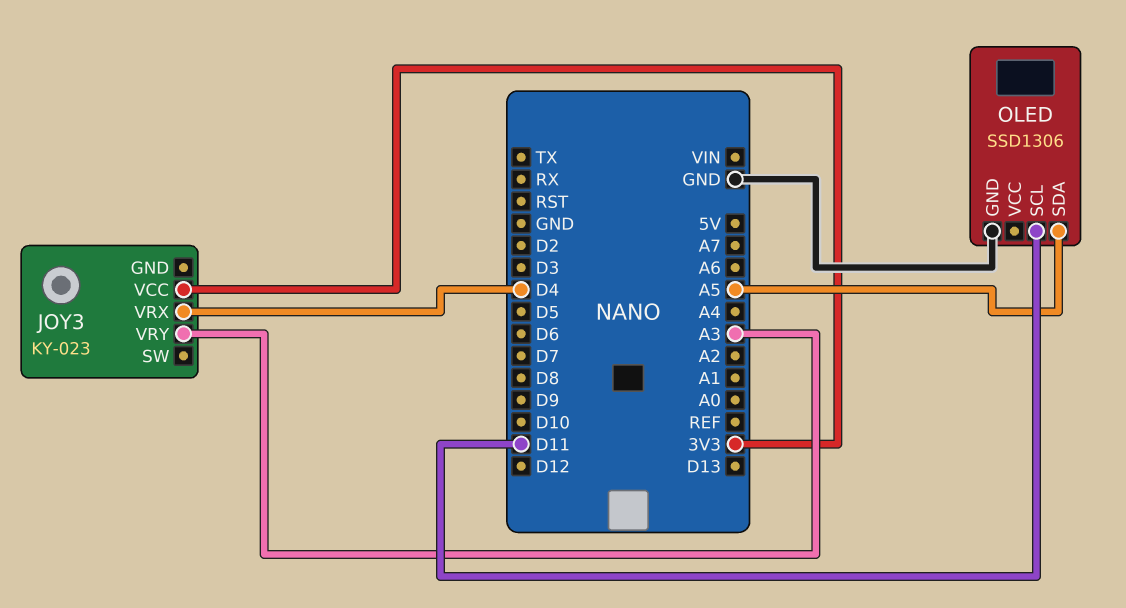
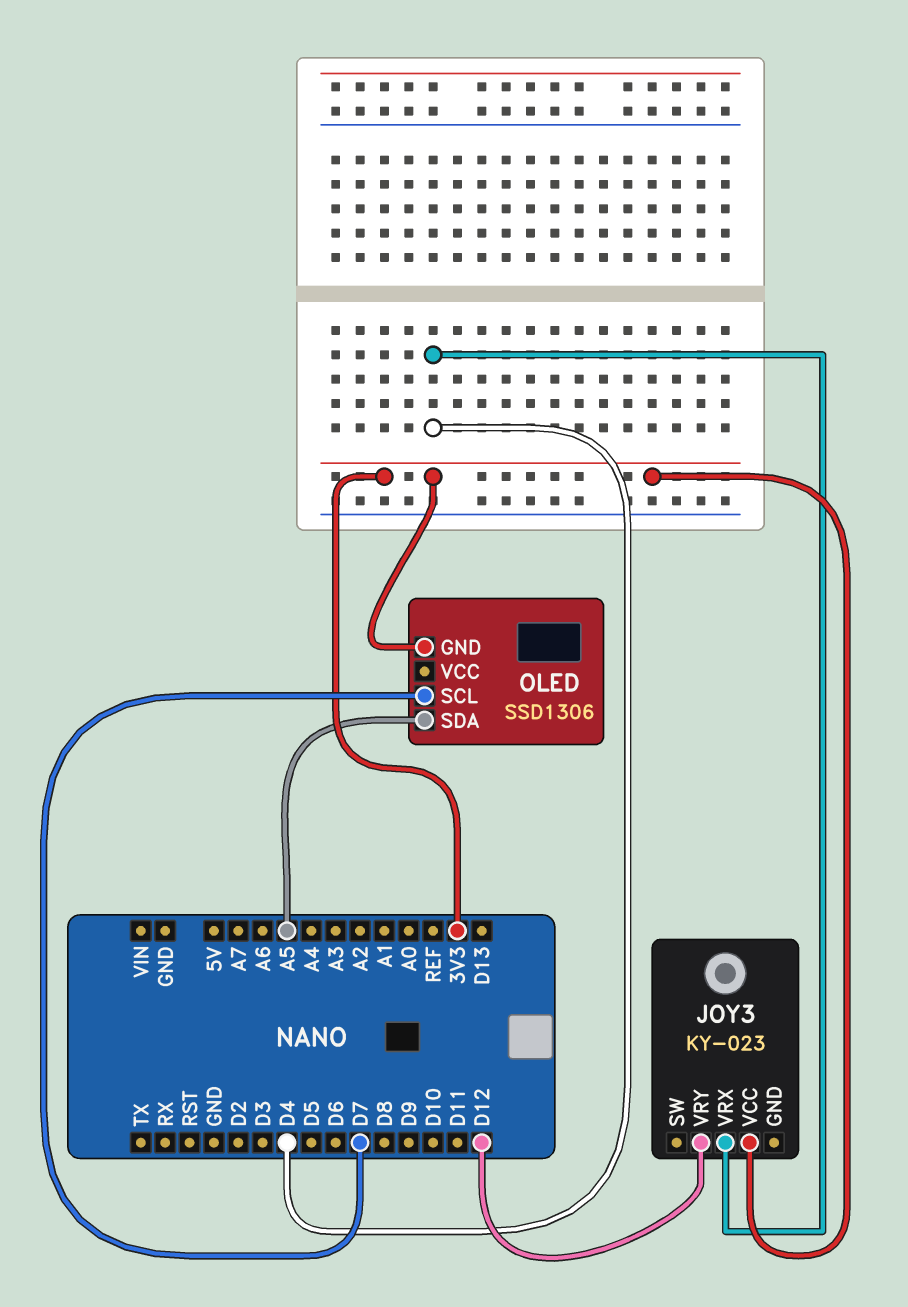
JOY3 pin VRY: A3 -> D12
OLED pin GND: GND -> 3V3
OLED pin SCL: D11 -> D7

